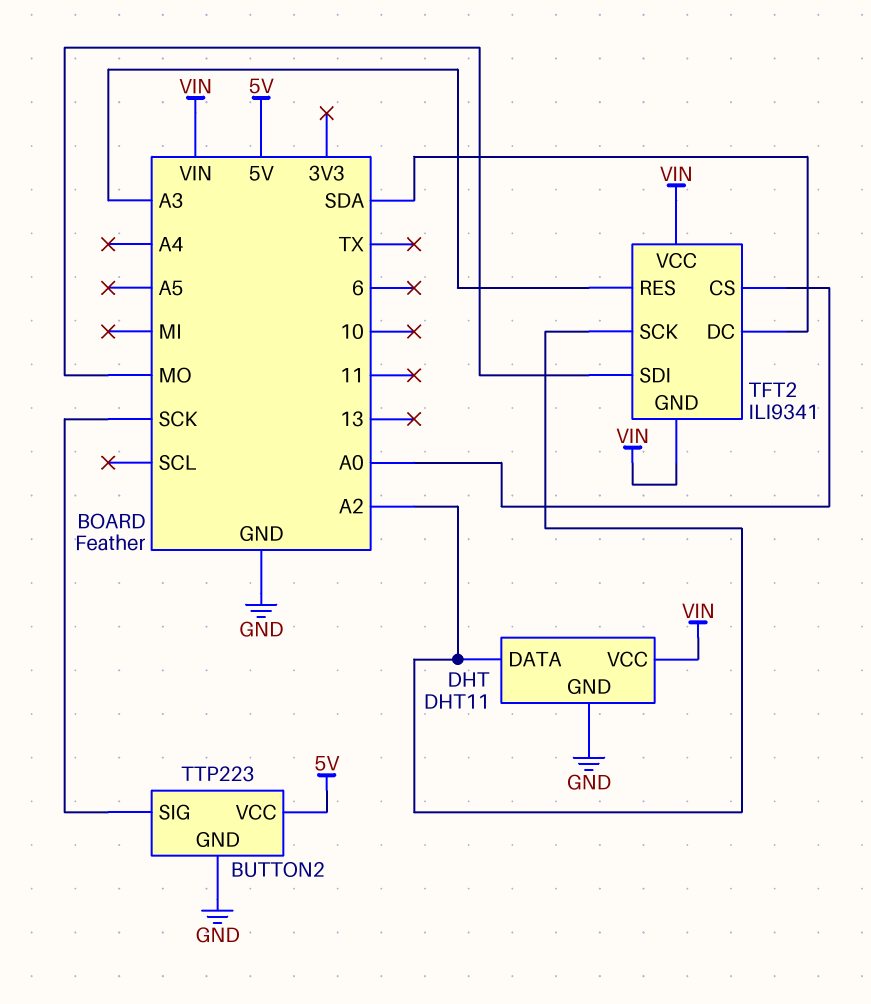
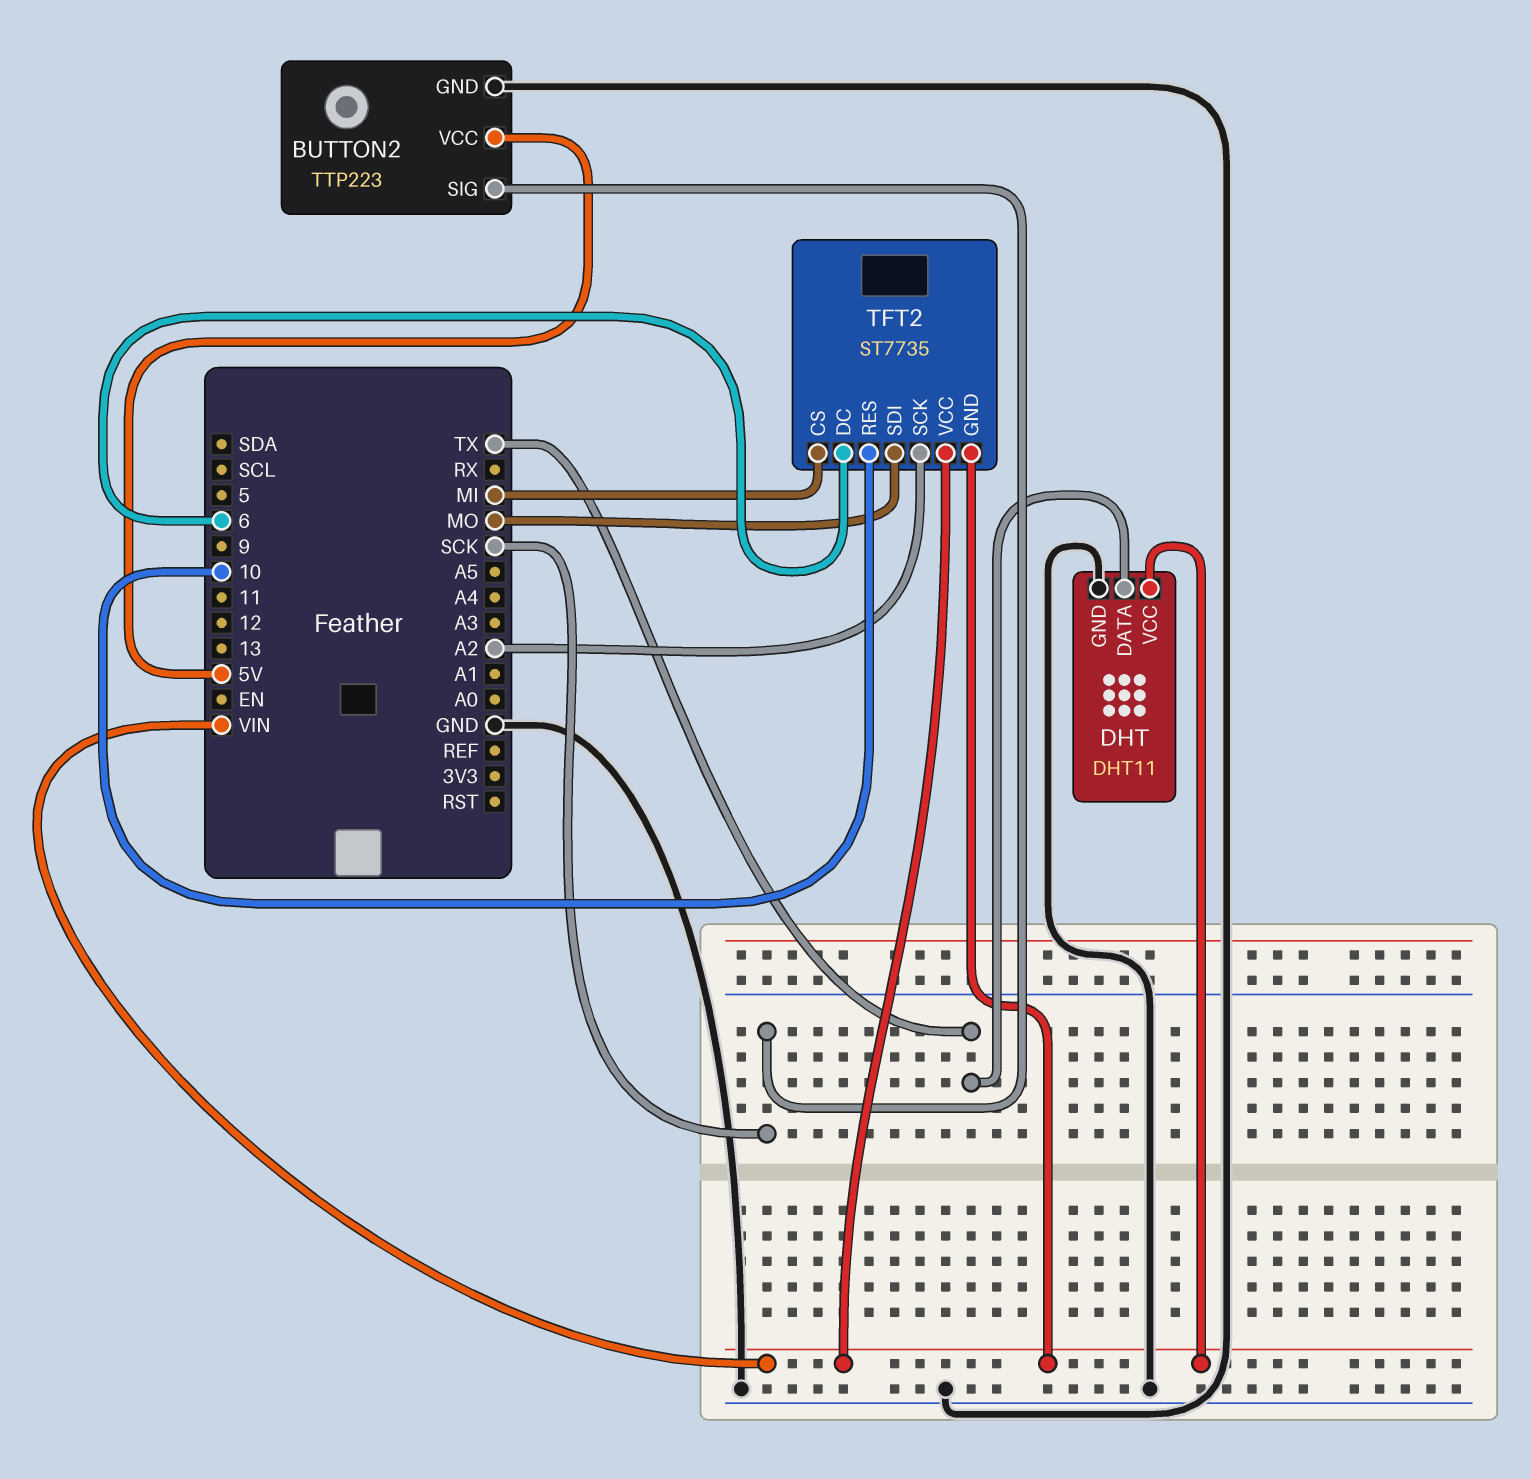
DHT pin DATA: A2 -> TX
TFT2: ILI9341 -> ST7735
TFT2 pin CS: A0 -> MI
TFT2 pin DC: SDA -> 6
TFT2 pin RES: A3 -> 10

